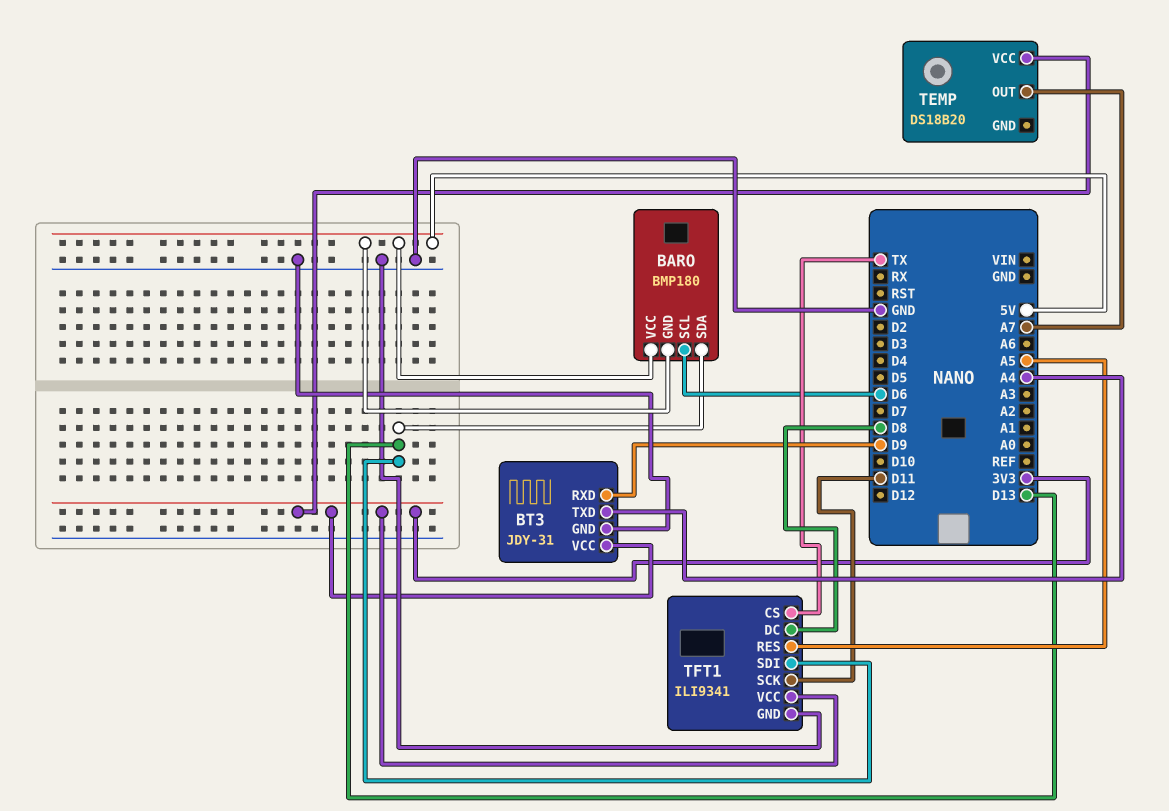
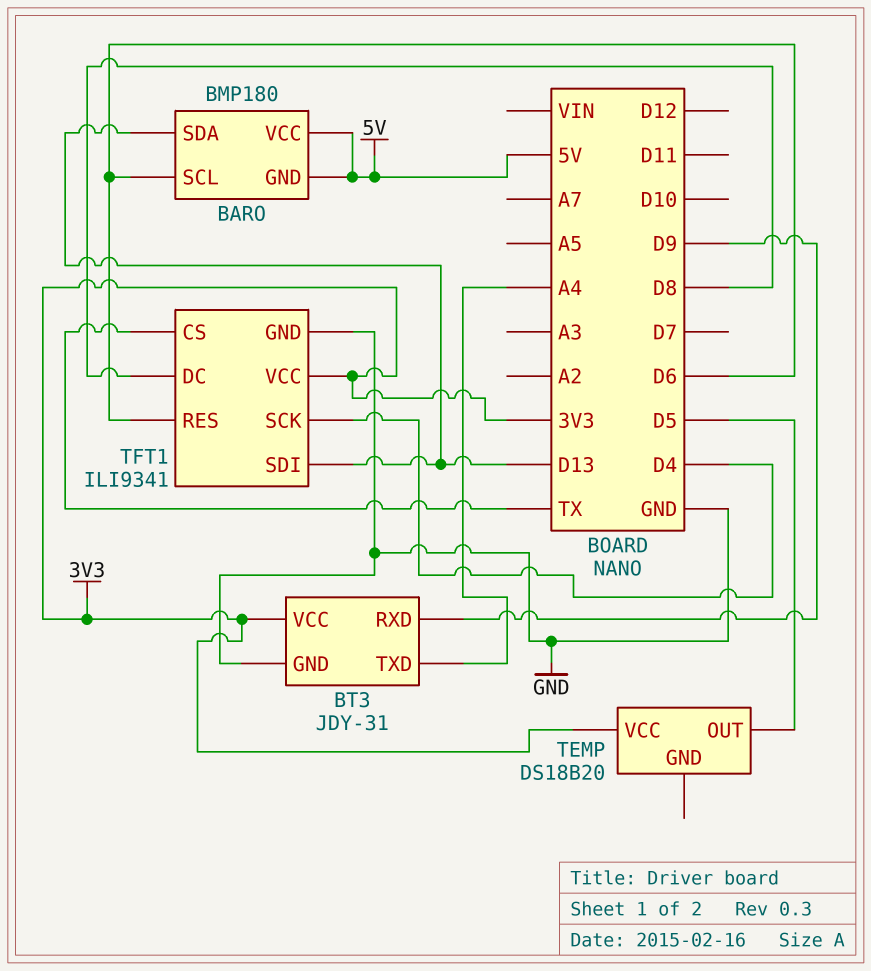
TEMP pin OUT: A7 -> D5
TFT1 pin RES: A5 -> D6
TFT1 pin SCK: D11 -> D4

